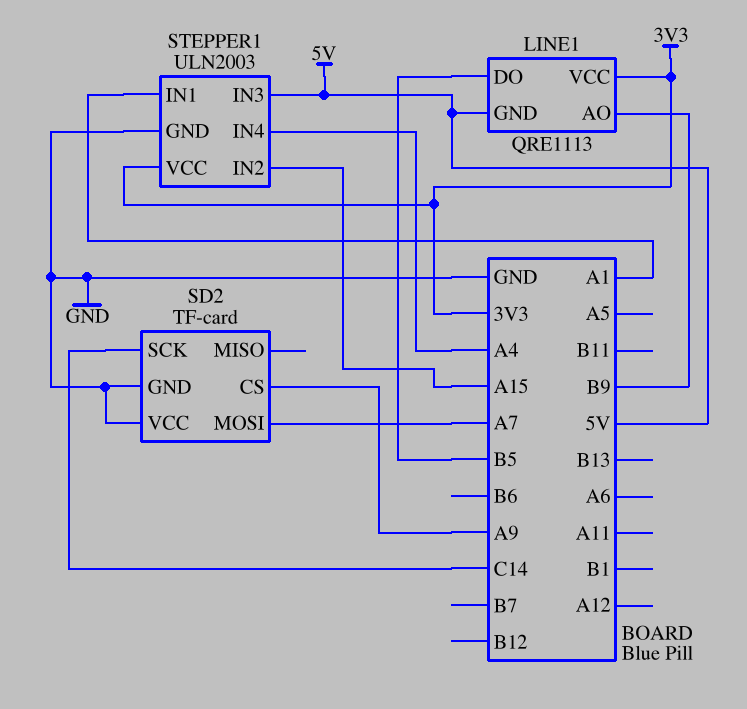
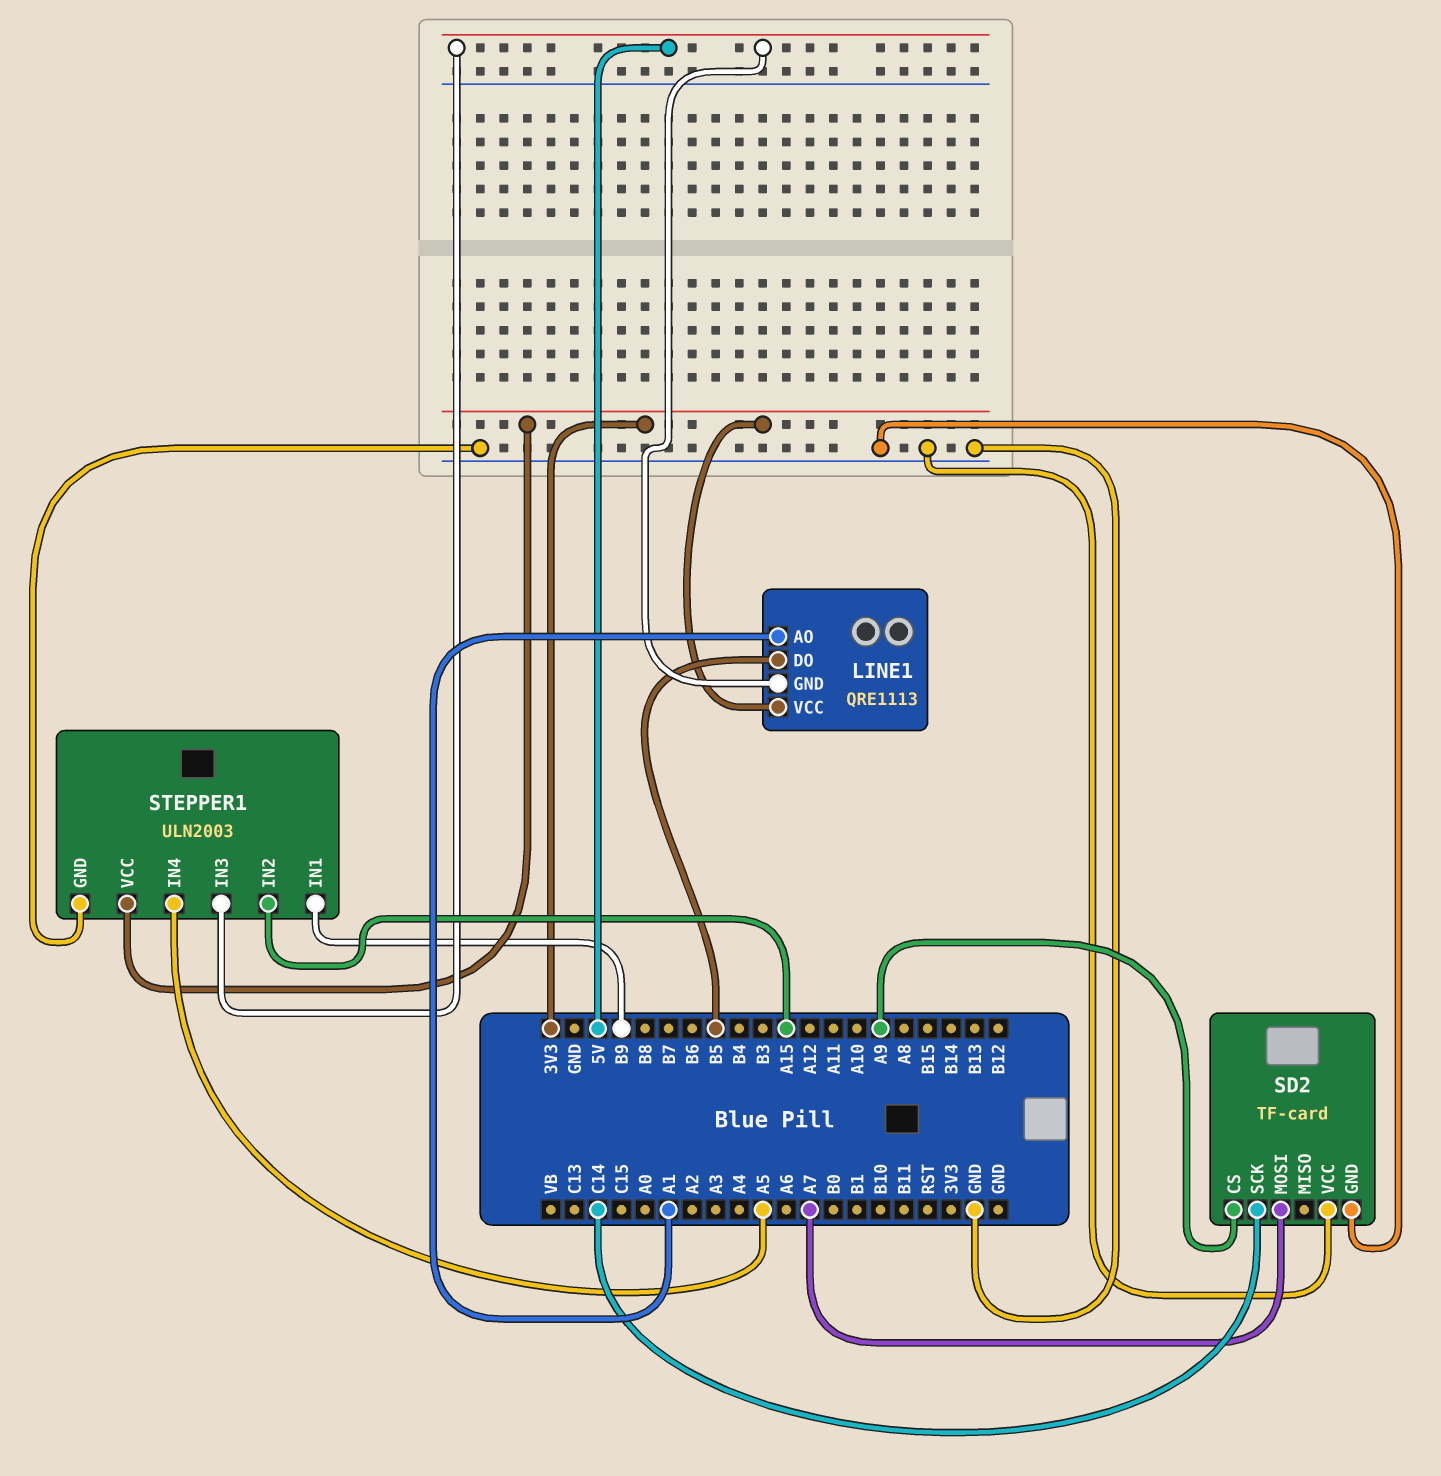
LINE1 pin AO: B9 -> A1
STEPPER1 pin IN1: A1 -> B9
STEPPER1 pin IN4: A4 -> A5

